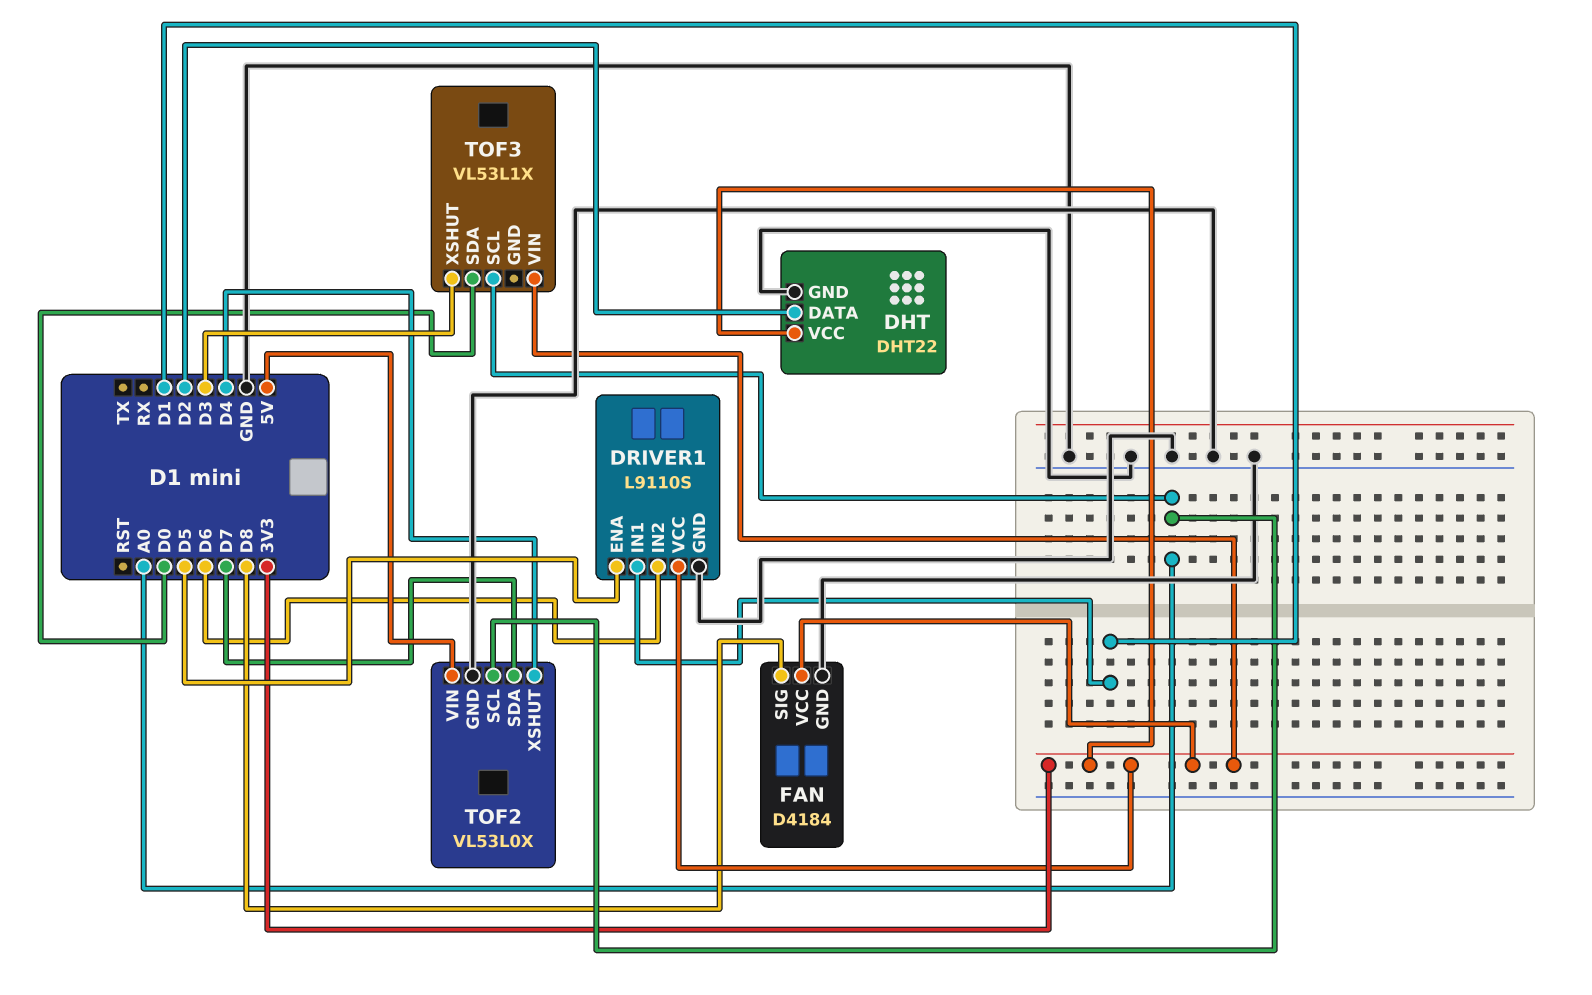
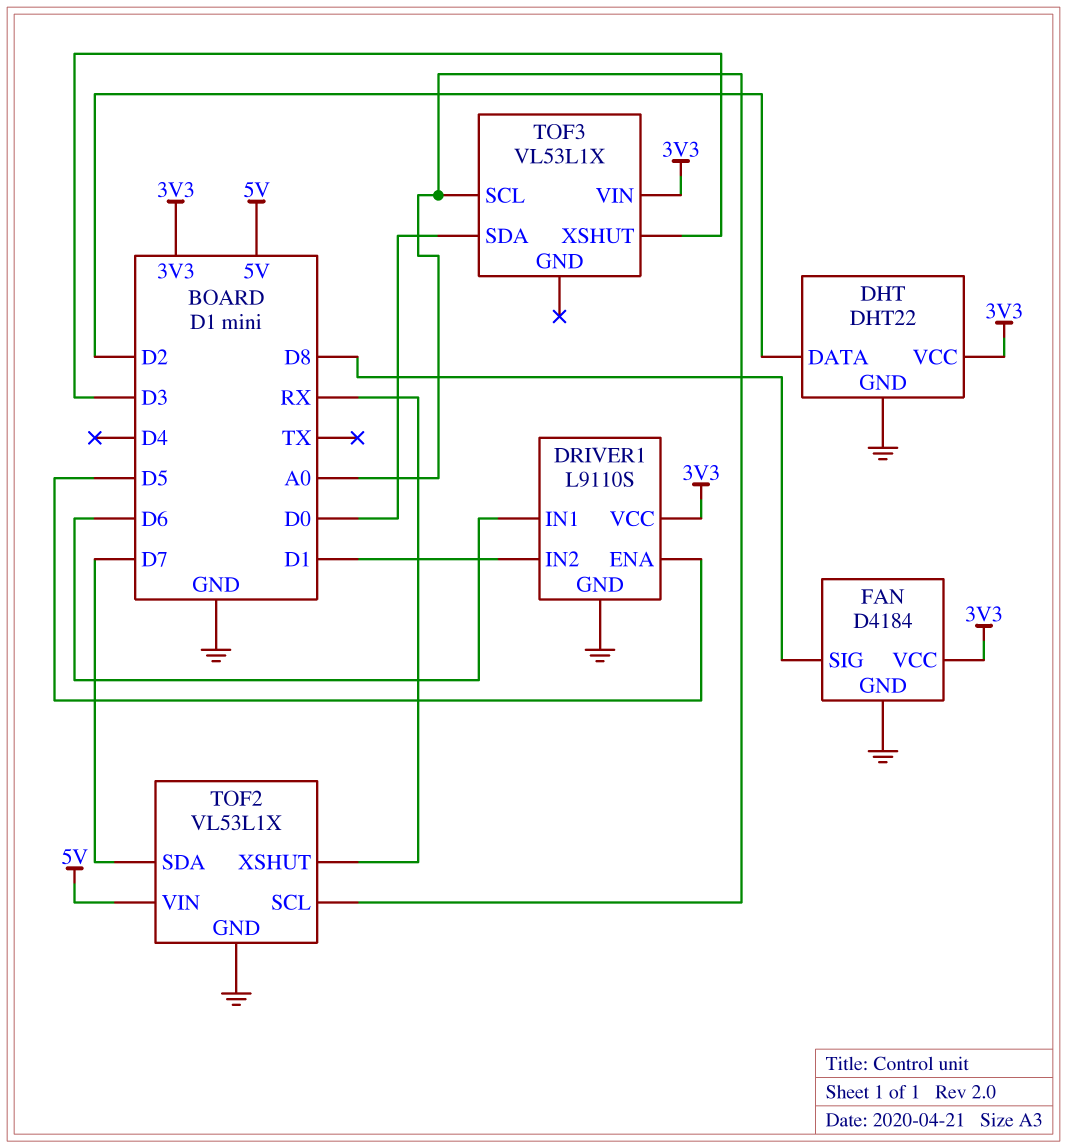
DRIVER1 pin IN1: D1 -> D6
DRIVER1 pin IN2: D6 -> D1
TOF2: VL53L0X -> VL53L1X
TOF2 pin XSHUT: D4 -> RX

